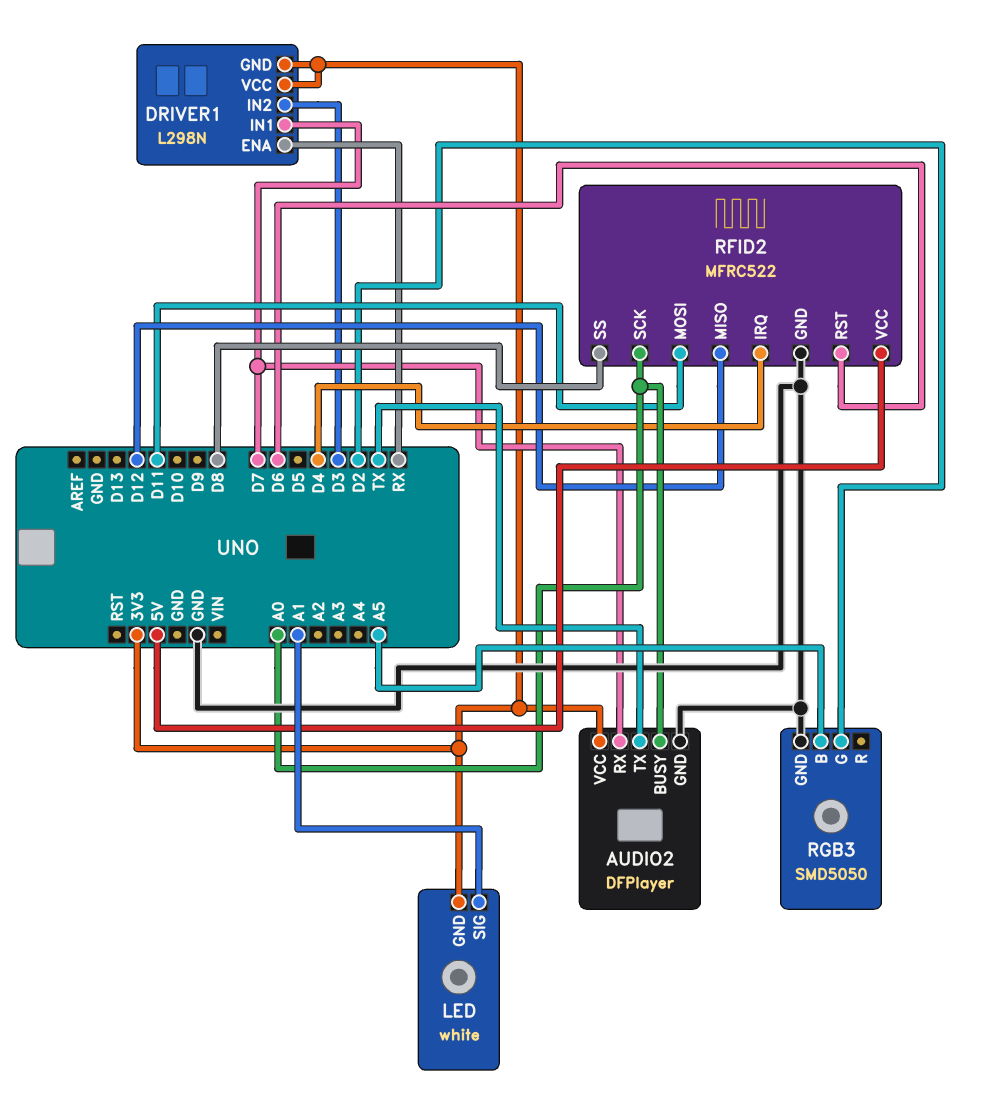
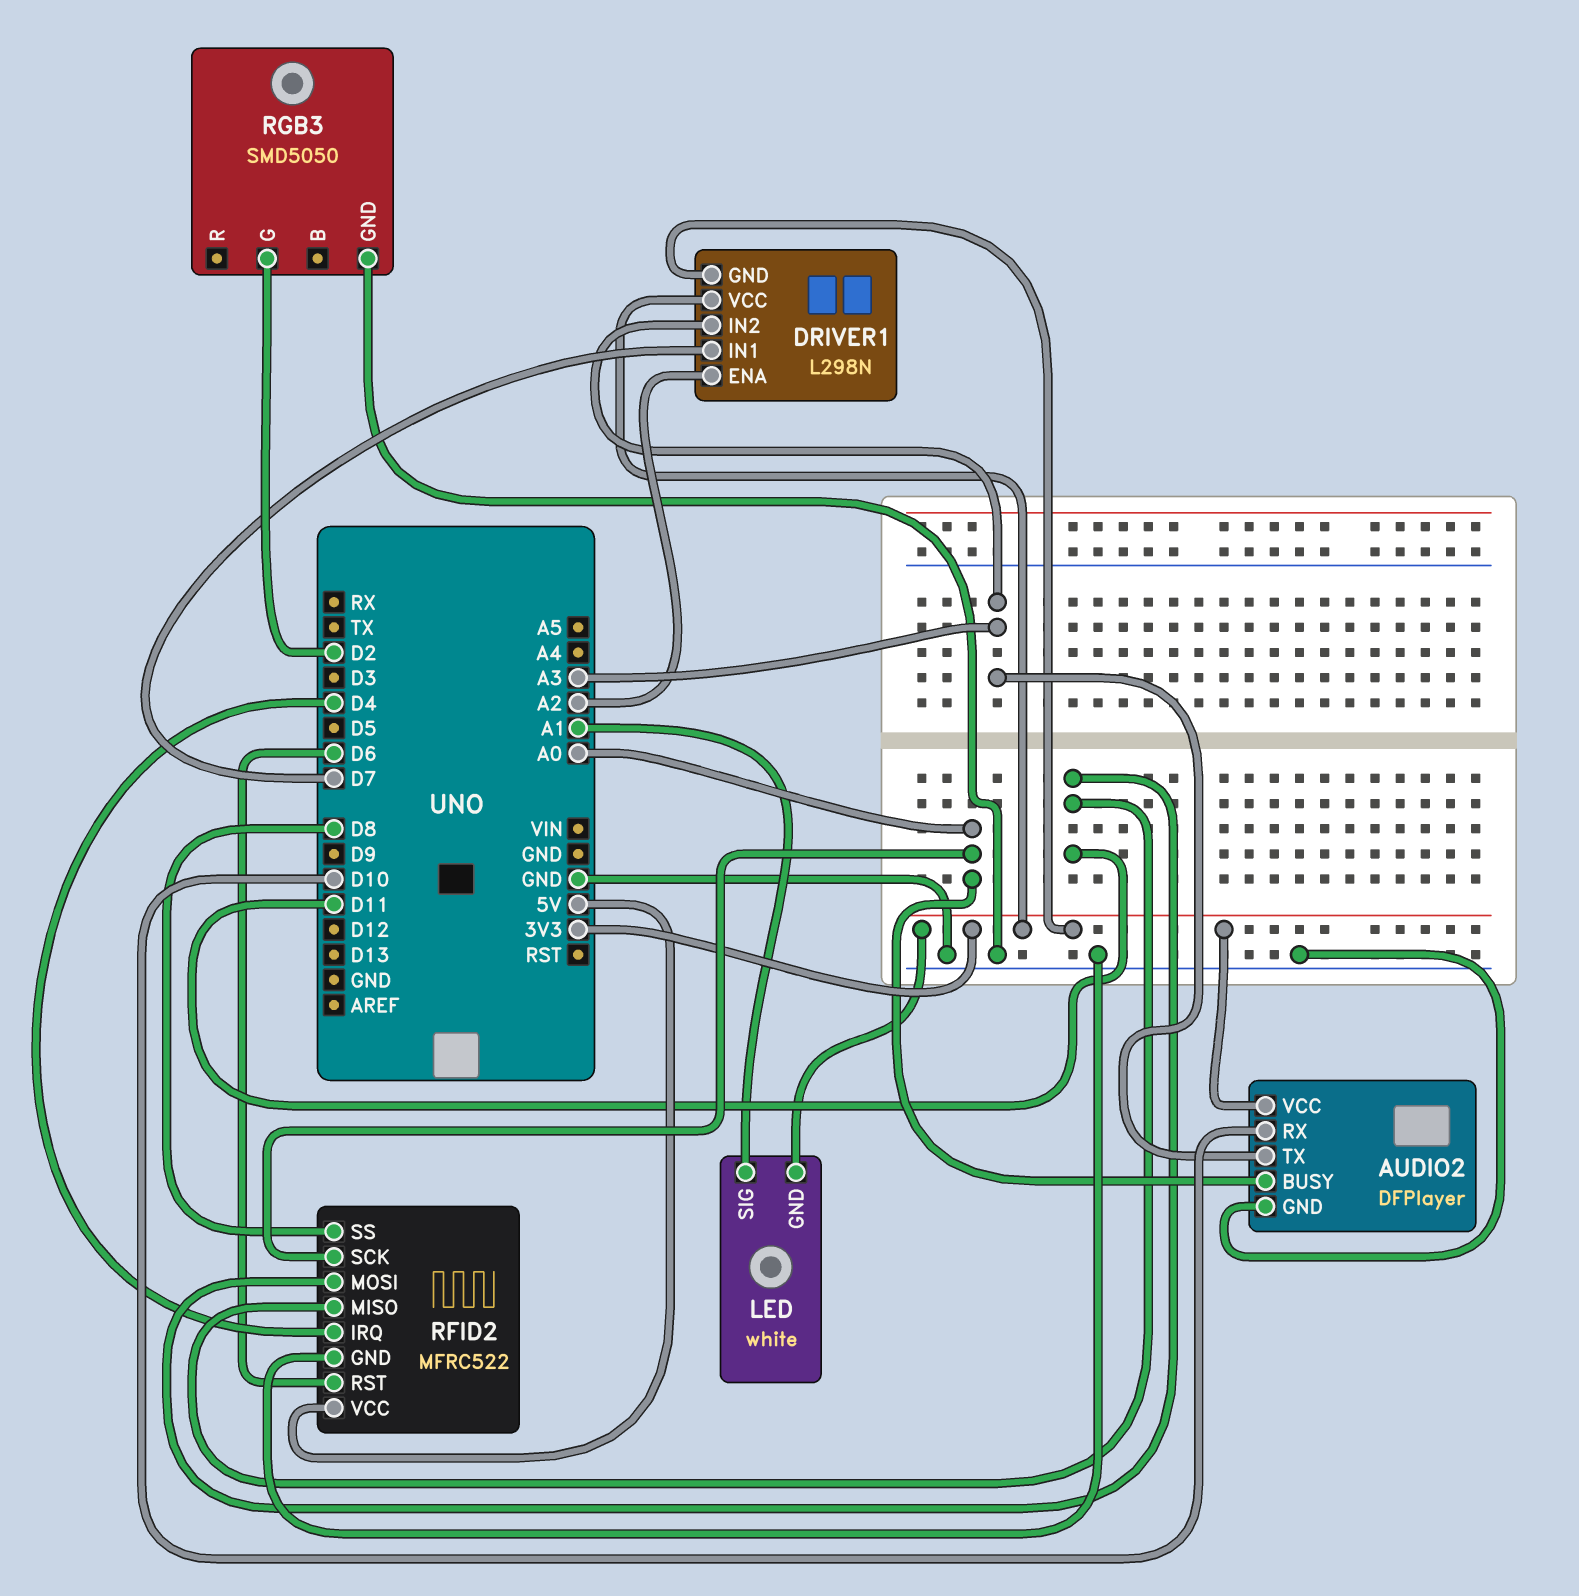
AUDIO2 pin RX: D7 -> D10
AUDIO2 pin TX: TX -> A3
DRIVER1 pin ENA: RX -> A2
DRIVER1 pin IN2: D3 -> A3
RFID2 pin MISO: D12 -> D11
RGB3 pin B: A5 -> none

